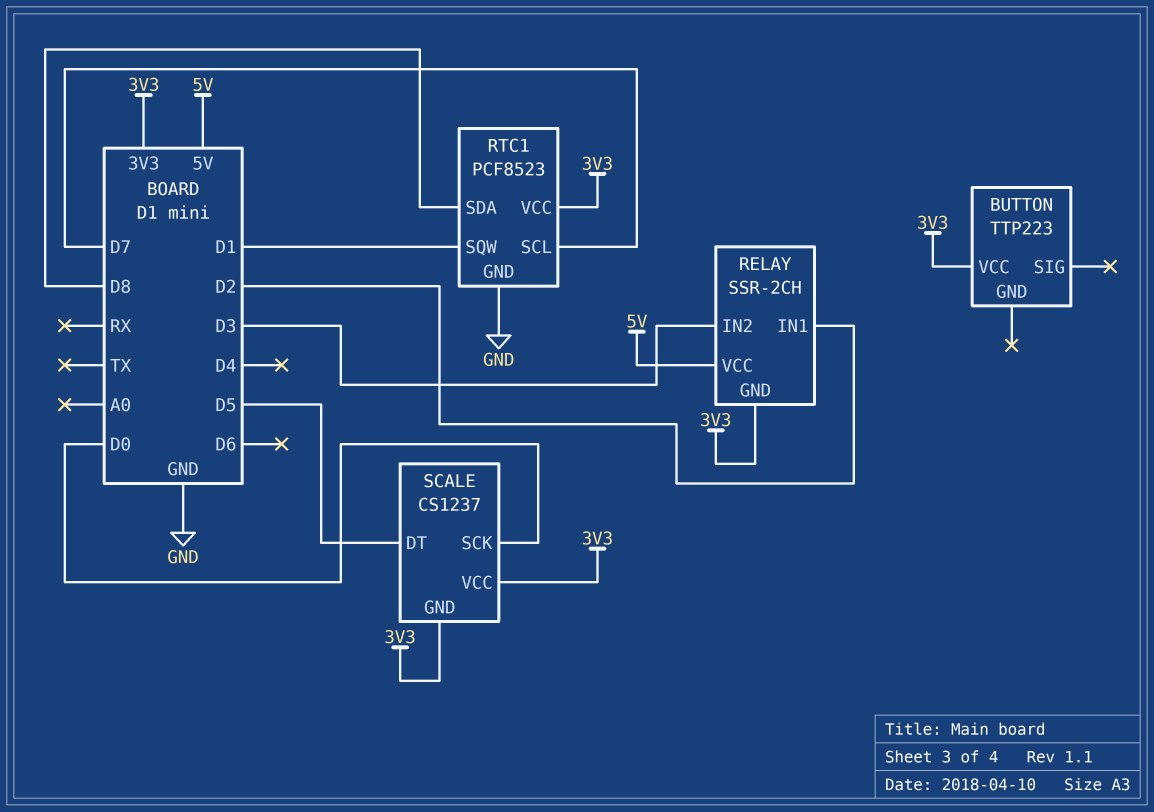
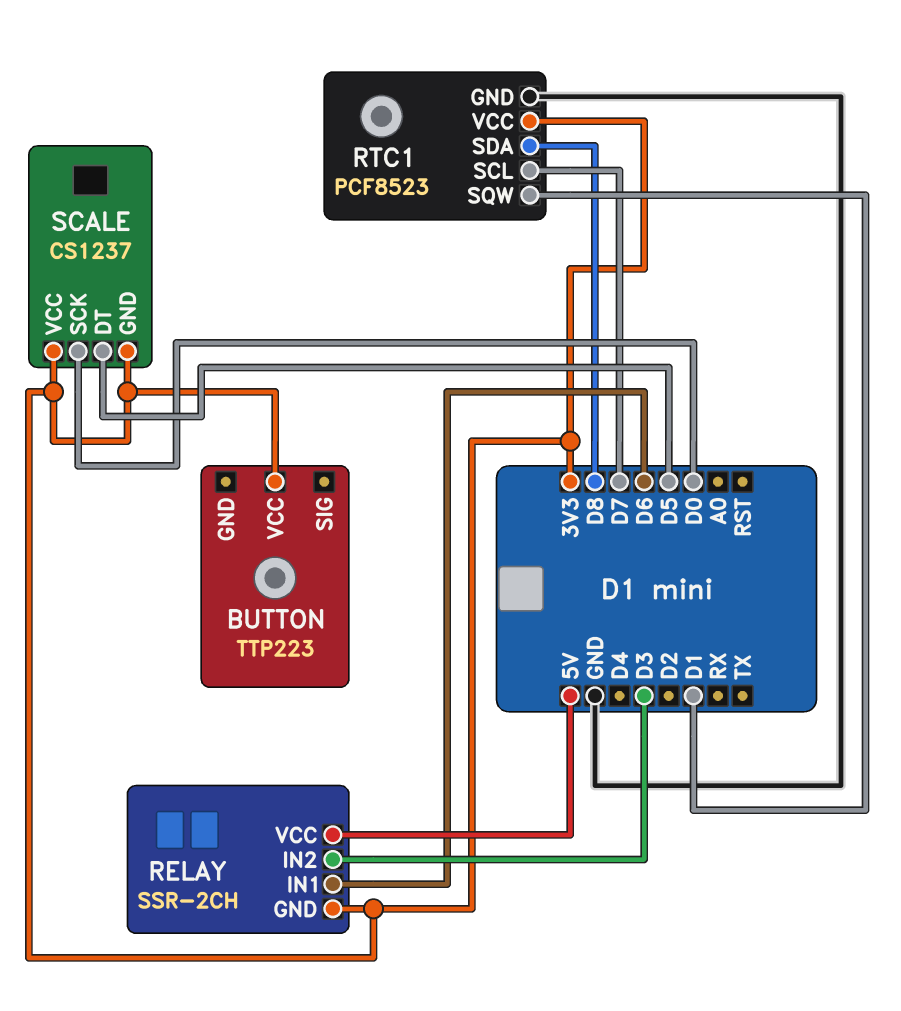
RELAY pin IN1: D2 -> D6

